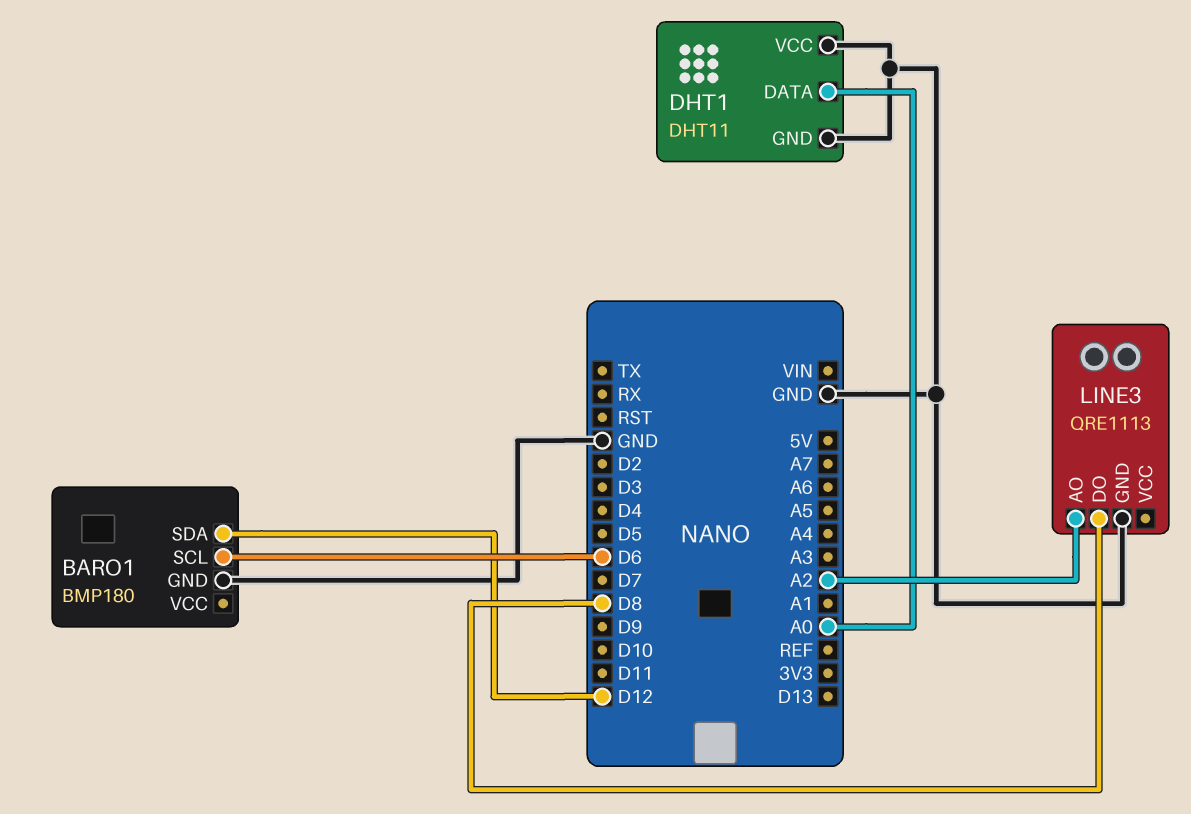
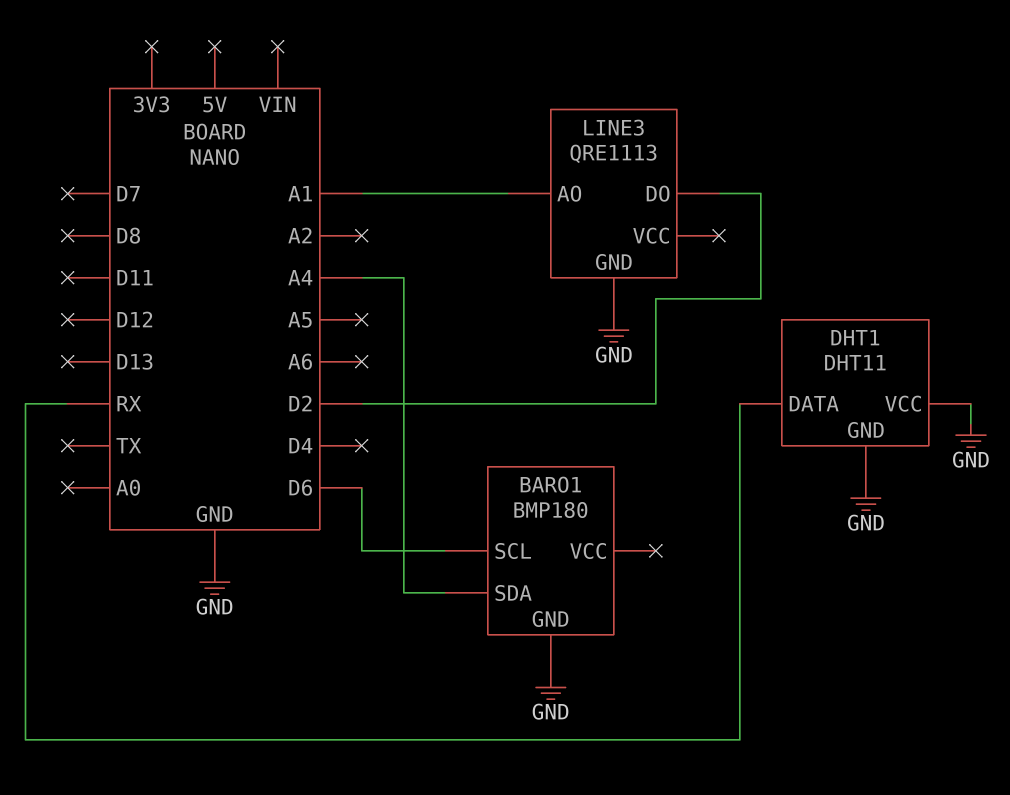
BARO1 pin SDA: D12 -> A4
DHT1 pin DATA: A0 -> RX
LINE3 pin AO: A2 -> A1
LINE3 pin DO: D8 -> D2

